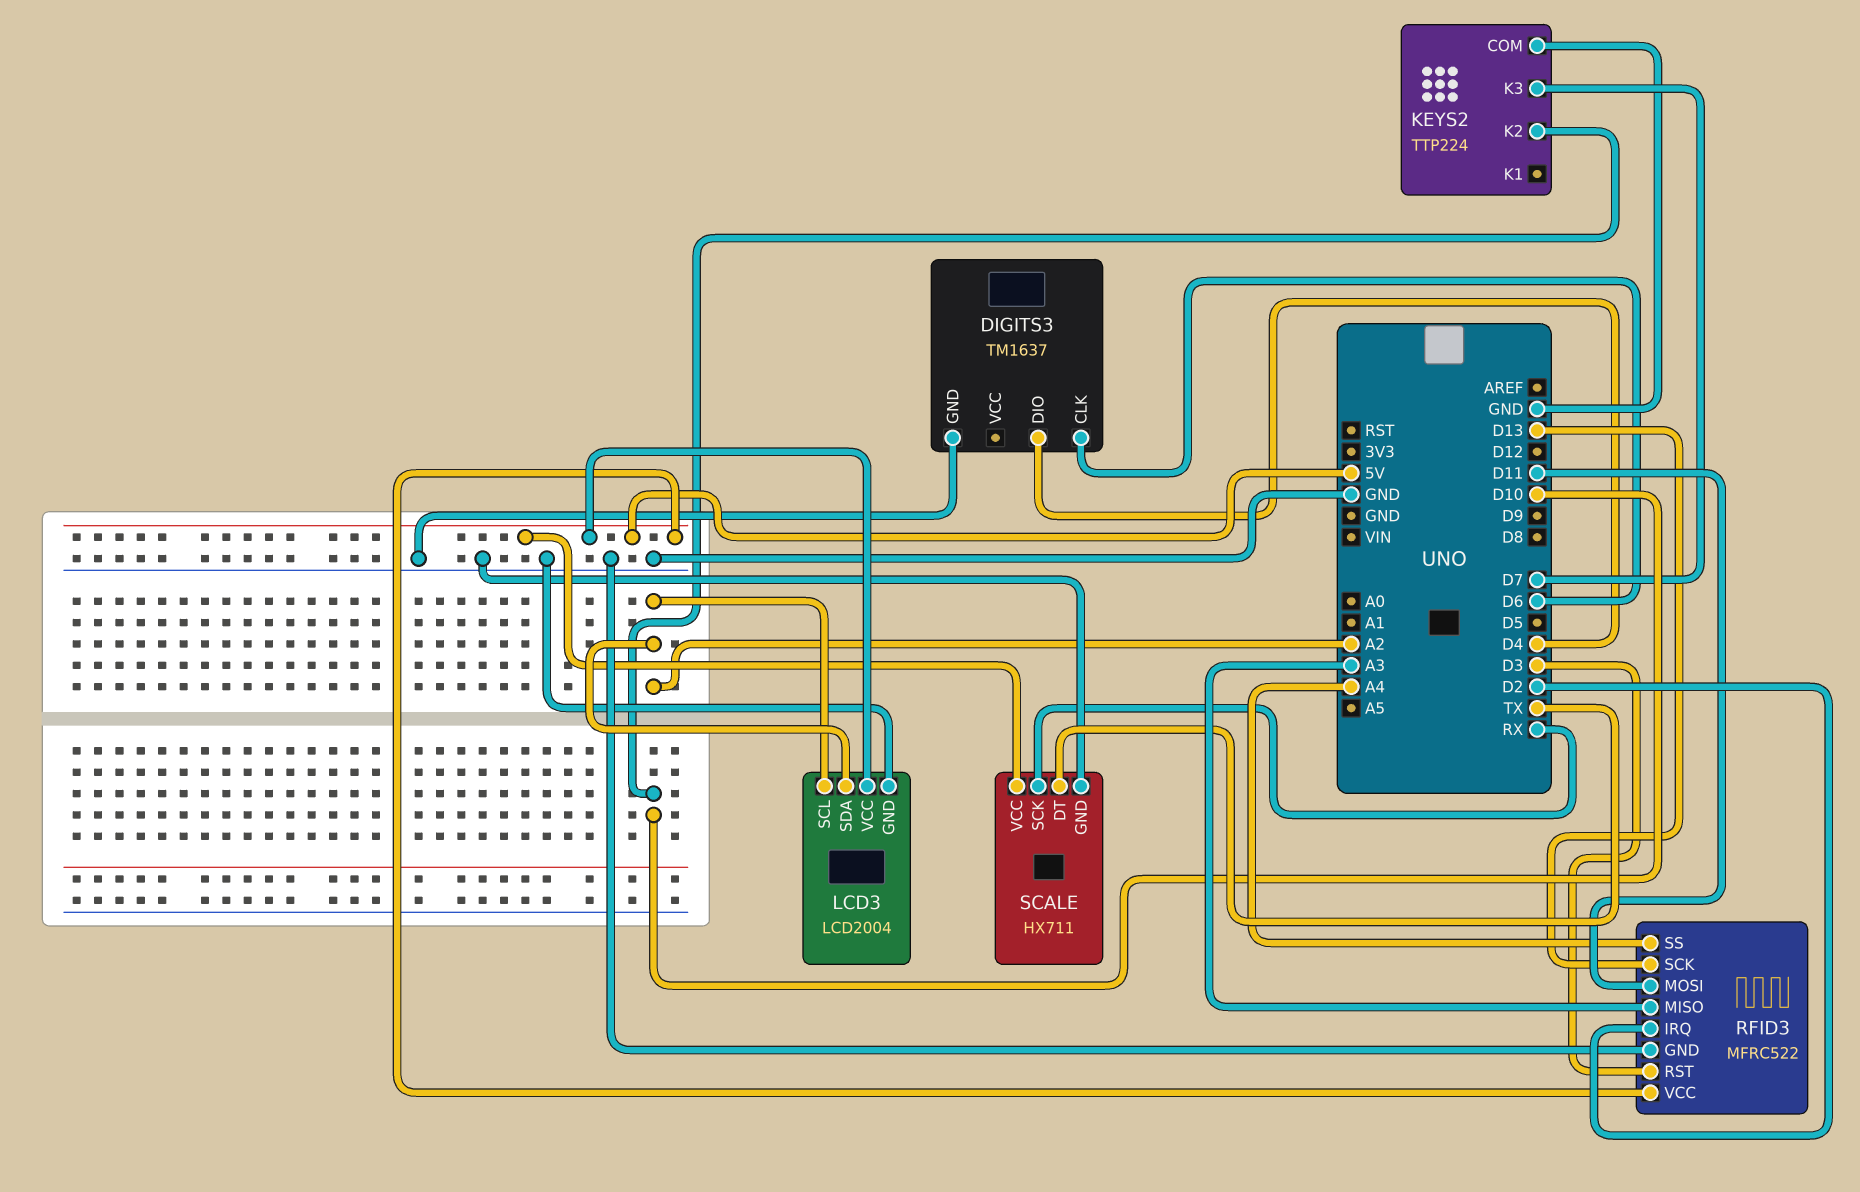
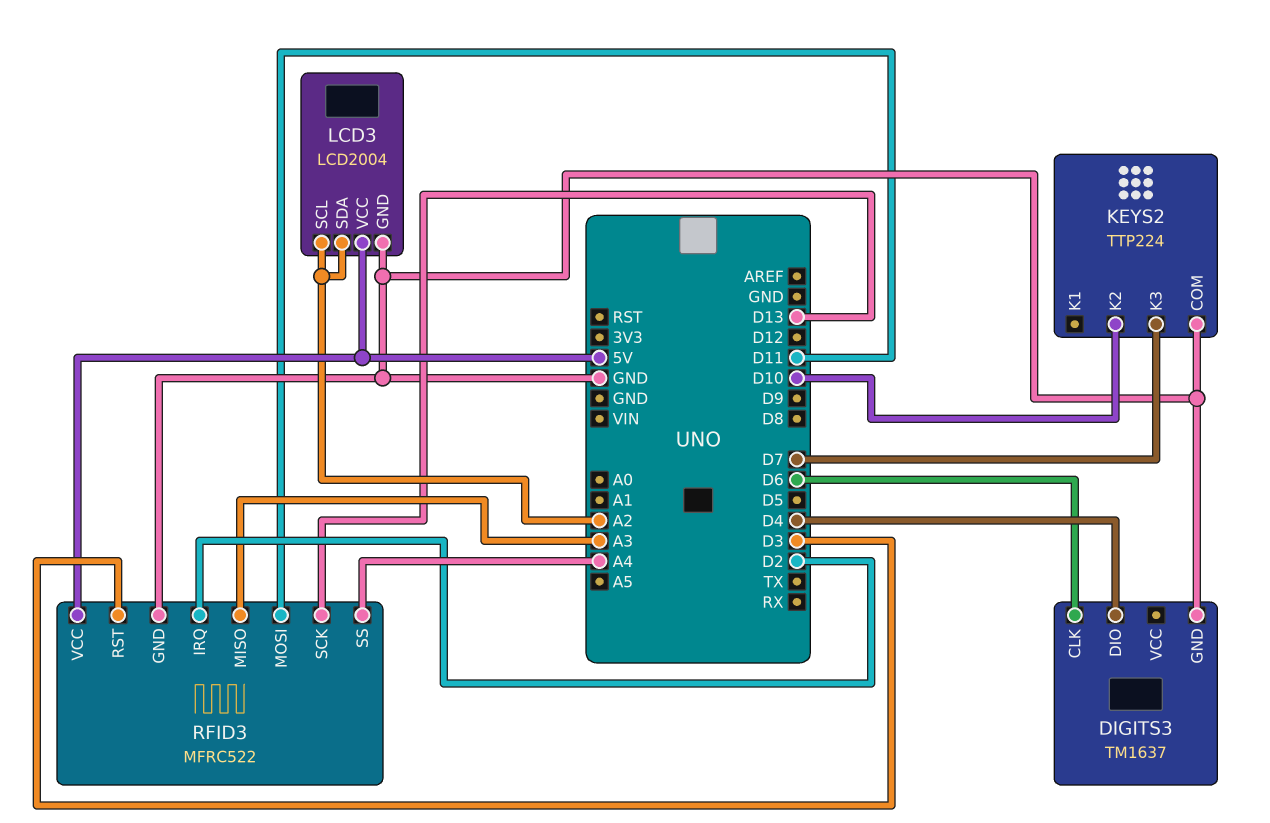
SCALE: HX711 -> none
SCALE pin DT: TX -> none
SCALE pin GND: GND -> none
SCALE pin SCK: RX -> none
SCALE pin VCC: 5V -> none

